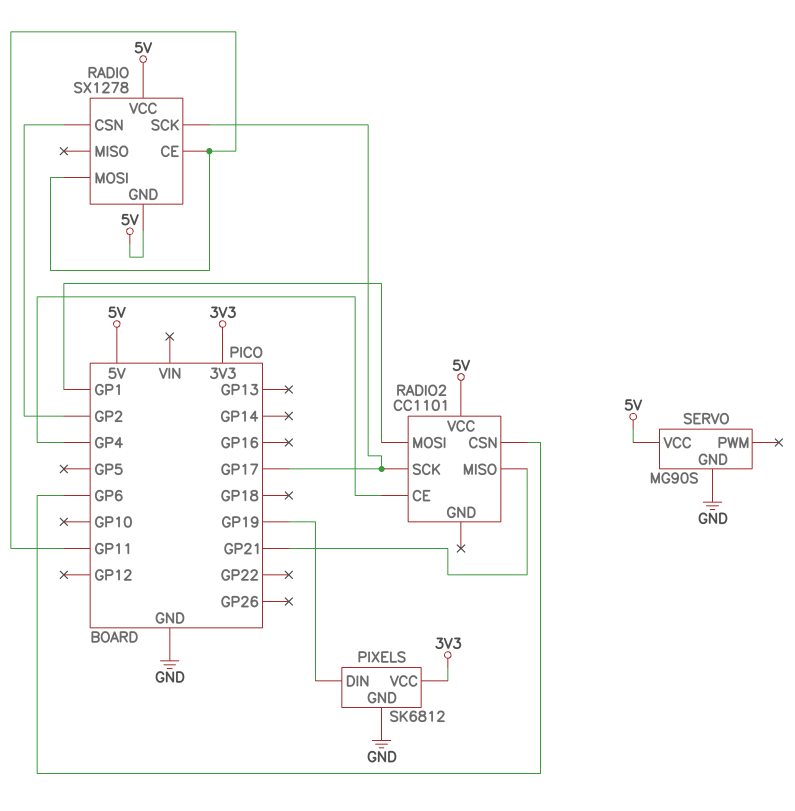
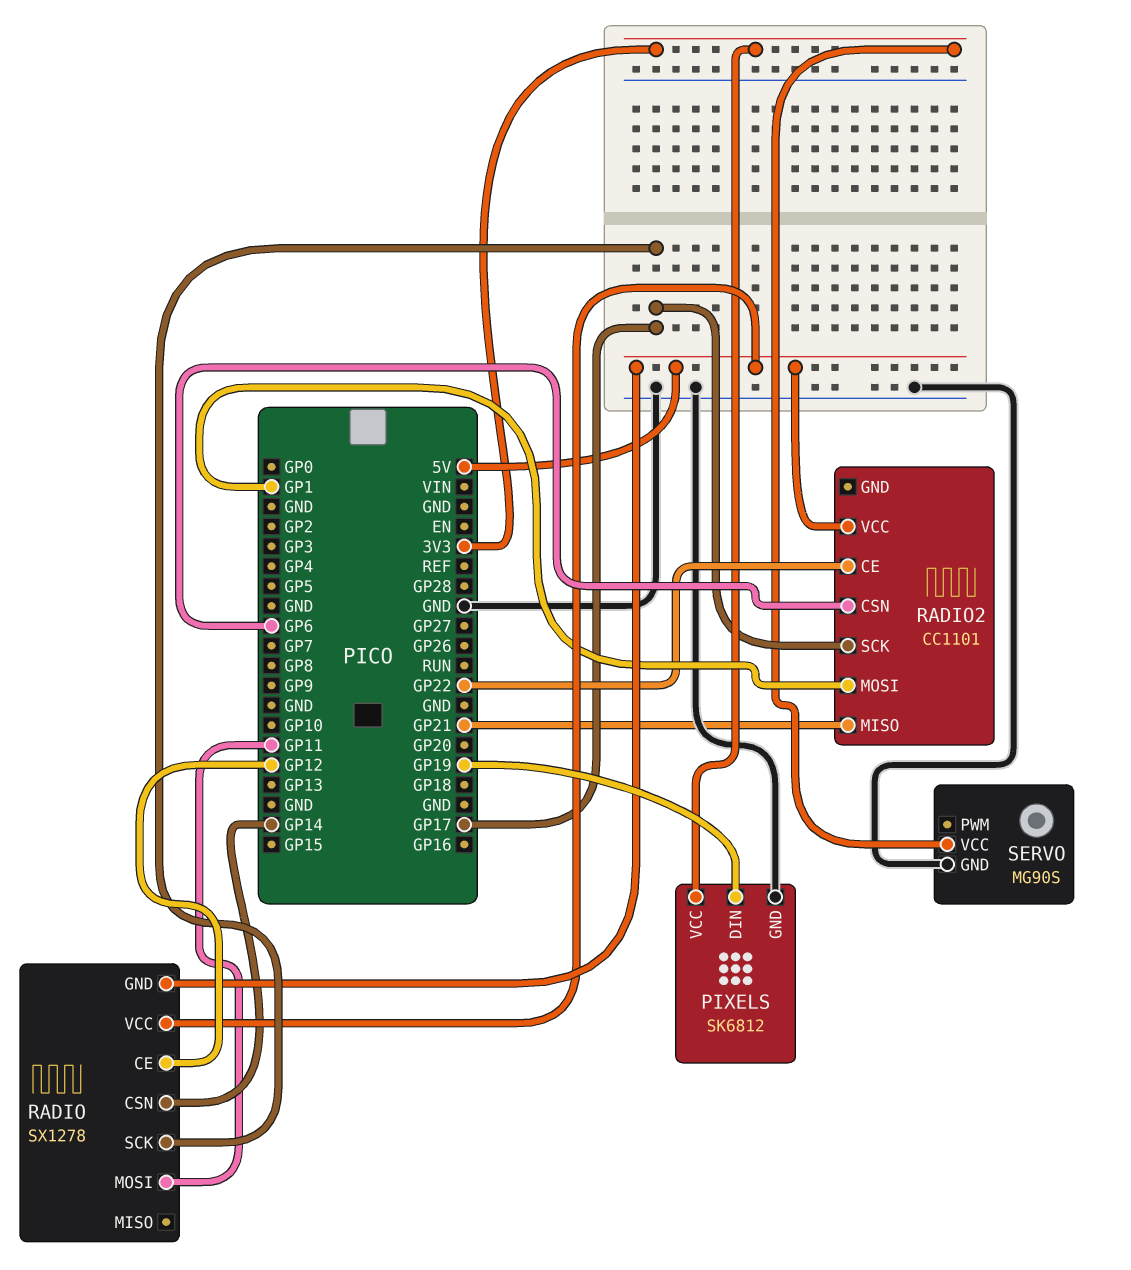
RADIO pin CE: GP11 -> GP12
RADIO pin CSN: GP2 -> GP14
RADIO2 pin CE: GP4 -> GP22
SERVO pin VCC: 5V -> 3V3

